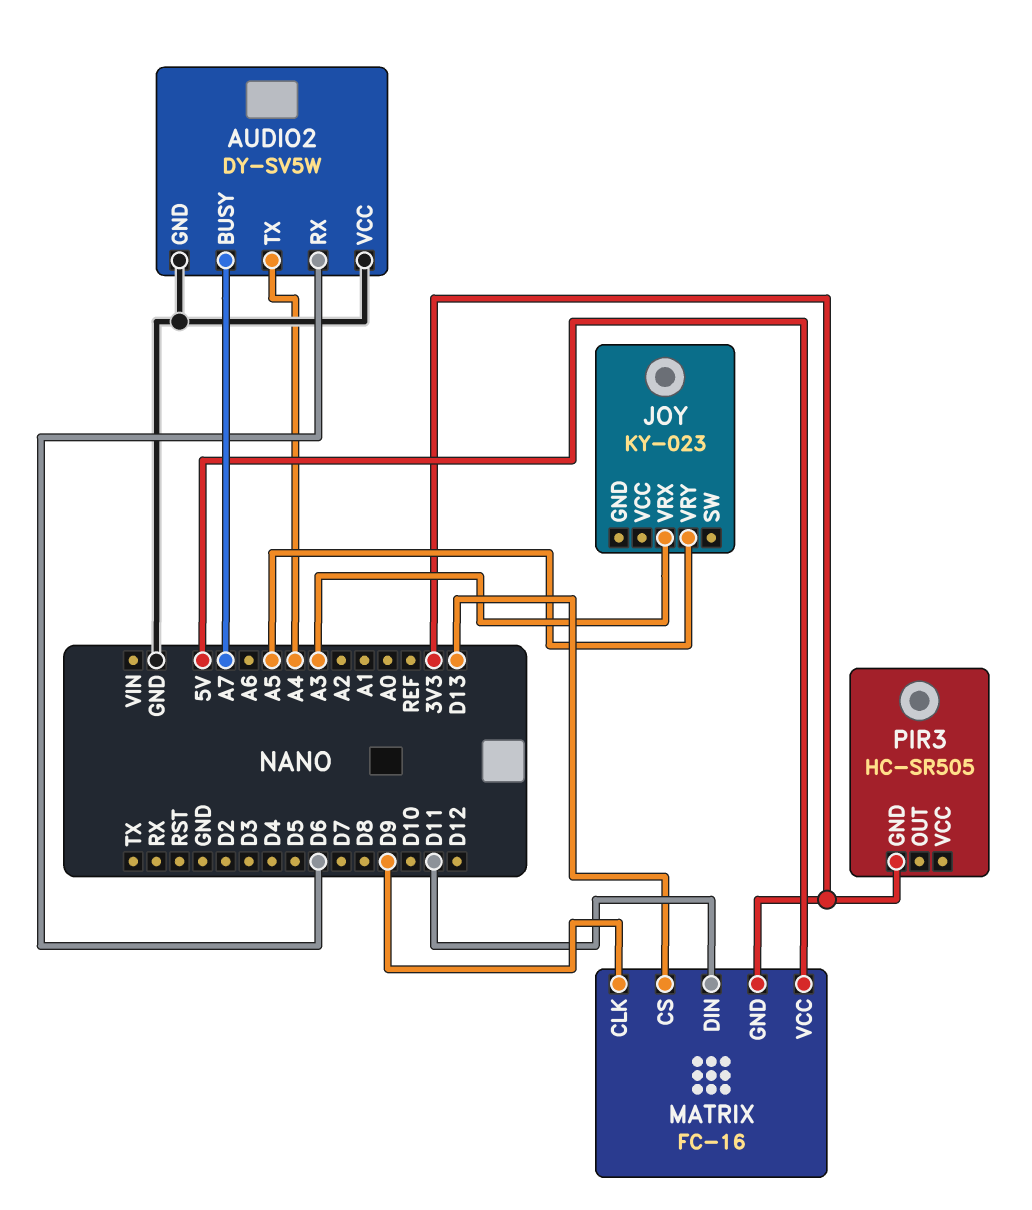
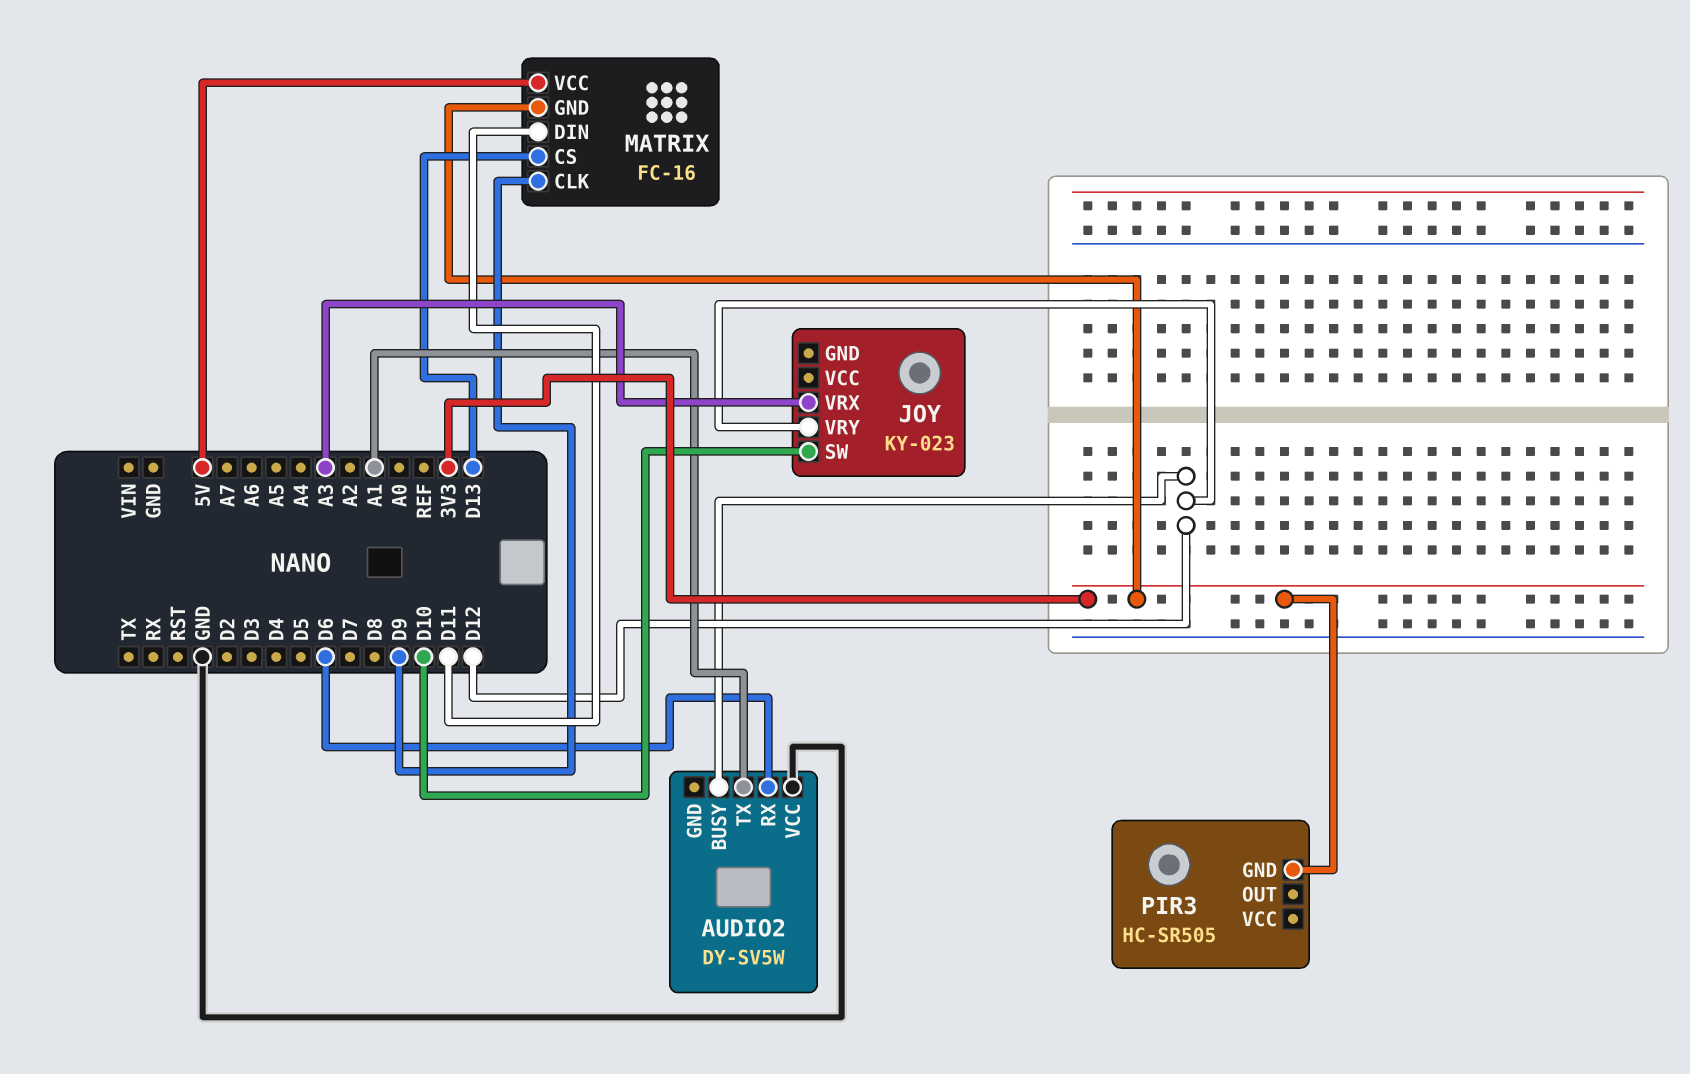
AUDIO2 pin BUSY: A7 -> D12
AUDIO2 pin GND: GND -> none
AUDIO2 pin TX: A4 -> A1
JOY pin SW: none -> D10
JOY pin VRY: A5 -> D12

